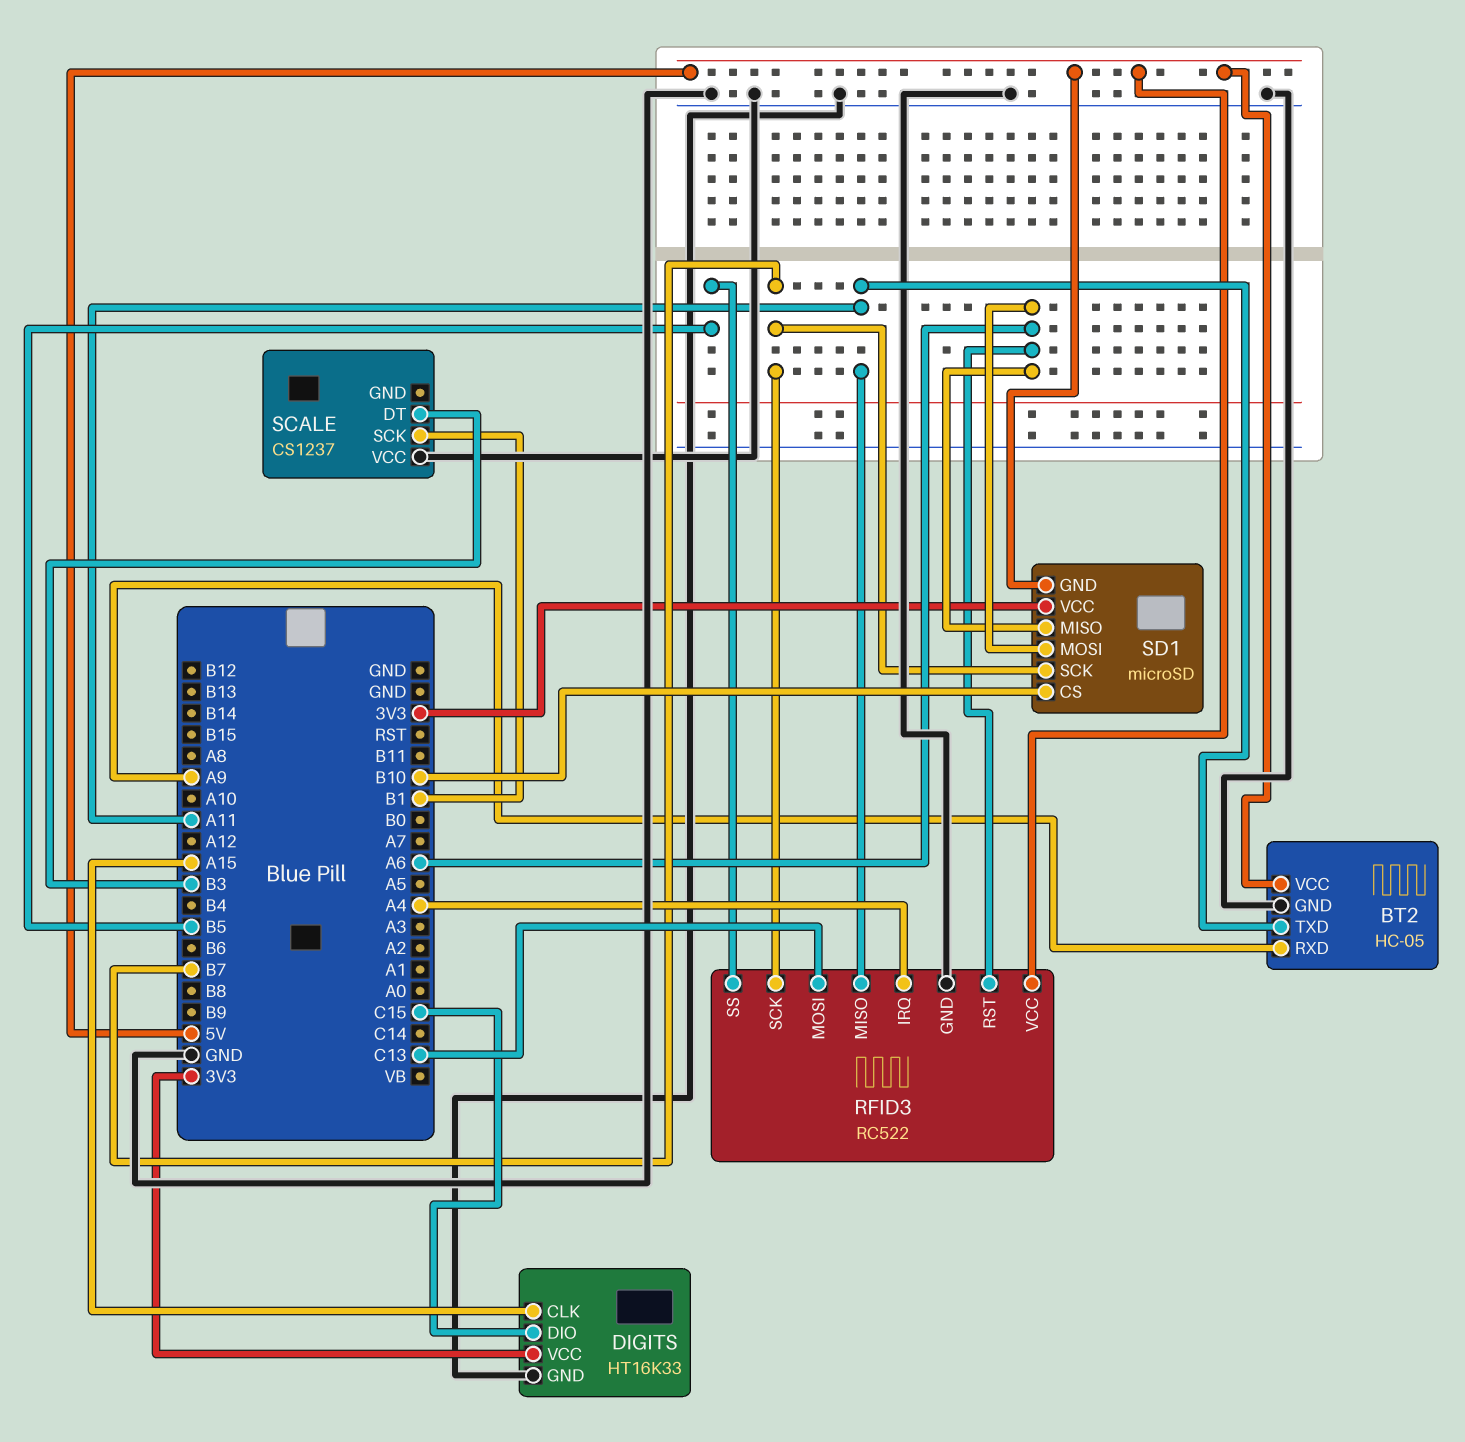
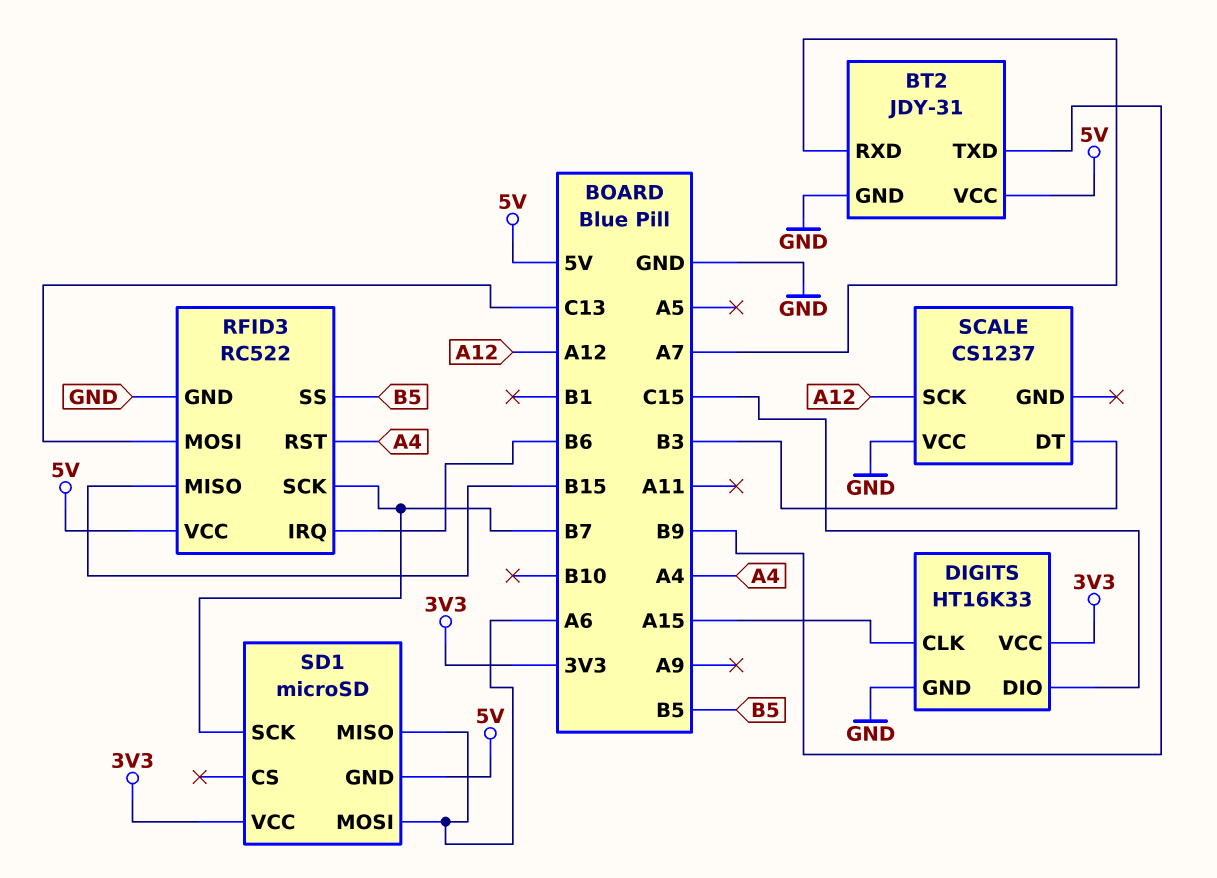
BT2: HC-05 -> JDY-31
BT2 pin RXD: A9 -> A7
BT2 pin TXD: A11 -> B9
RFID3 pin IRQ: A4 -> B6
RFID3 pin MISO: A11 -> B15
RFID3 pin RST: A6 -> A4
SCALE pin SCK: B1 -> A12
SD1 pin CS: B10 -> none

